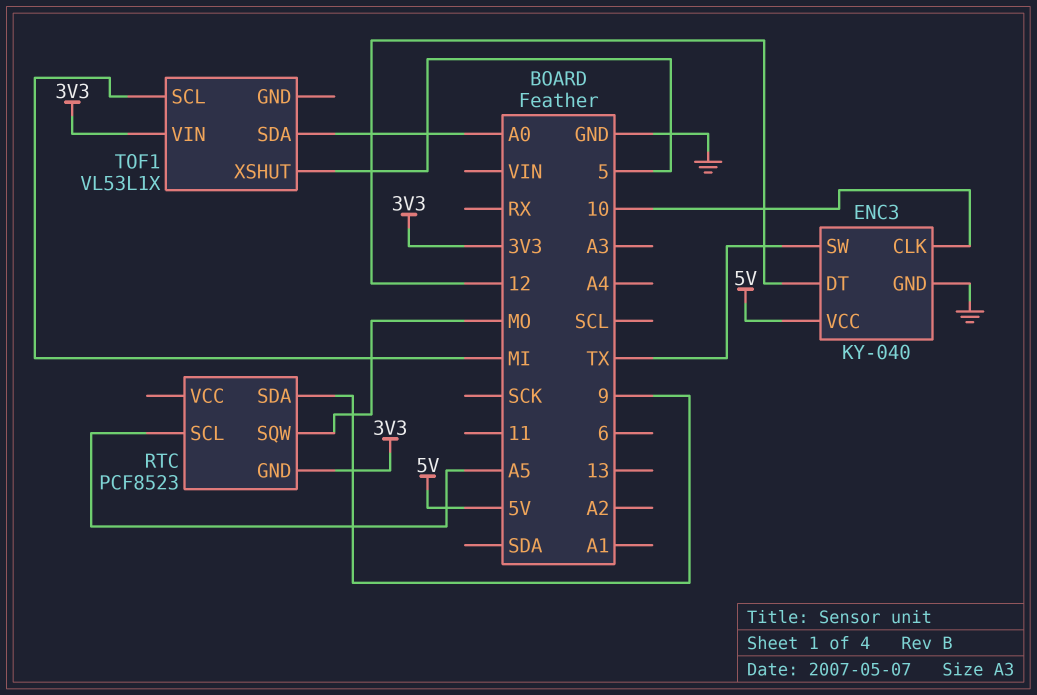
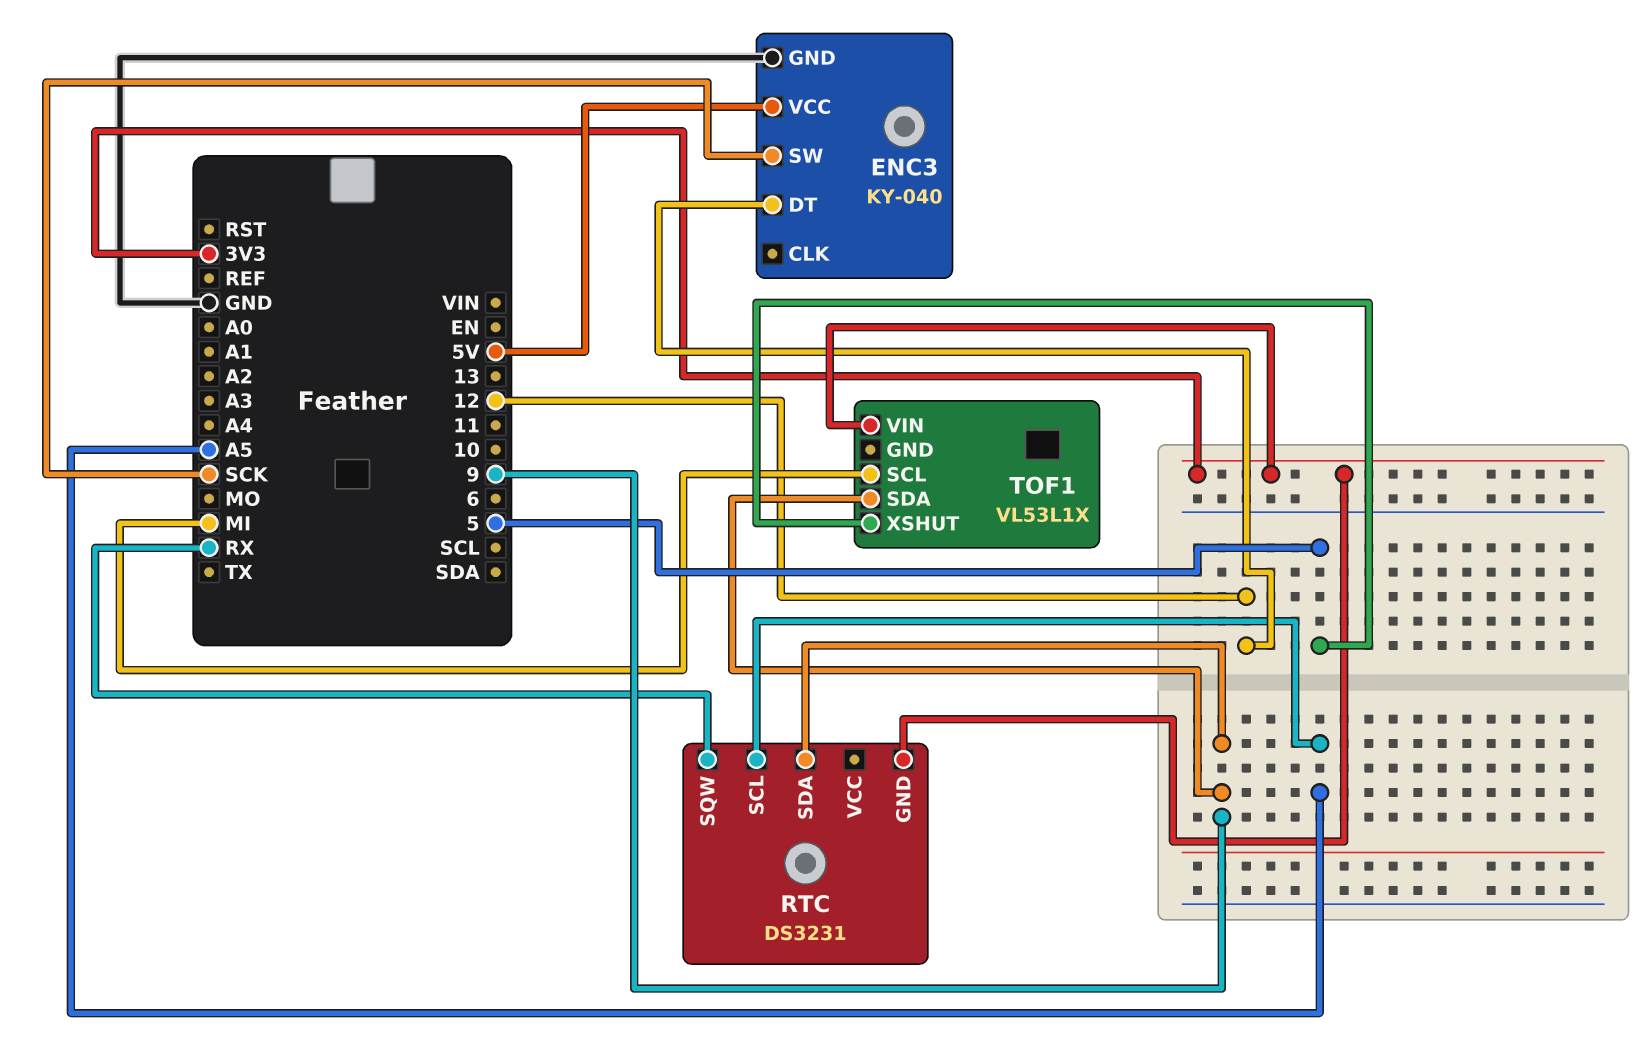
ENC3 pin CLK: 10 -> none
ENC3 pin SW: TX -> SCK
RTC: PCF8523 -> DS3231
RTC pin SQW: MO -> RX
TOF1 pin SDA: A0 -> 9

